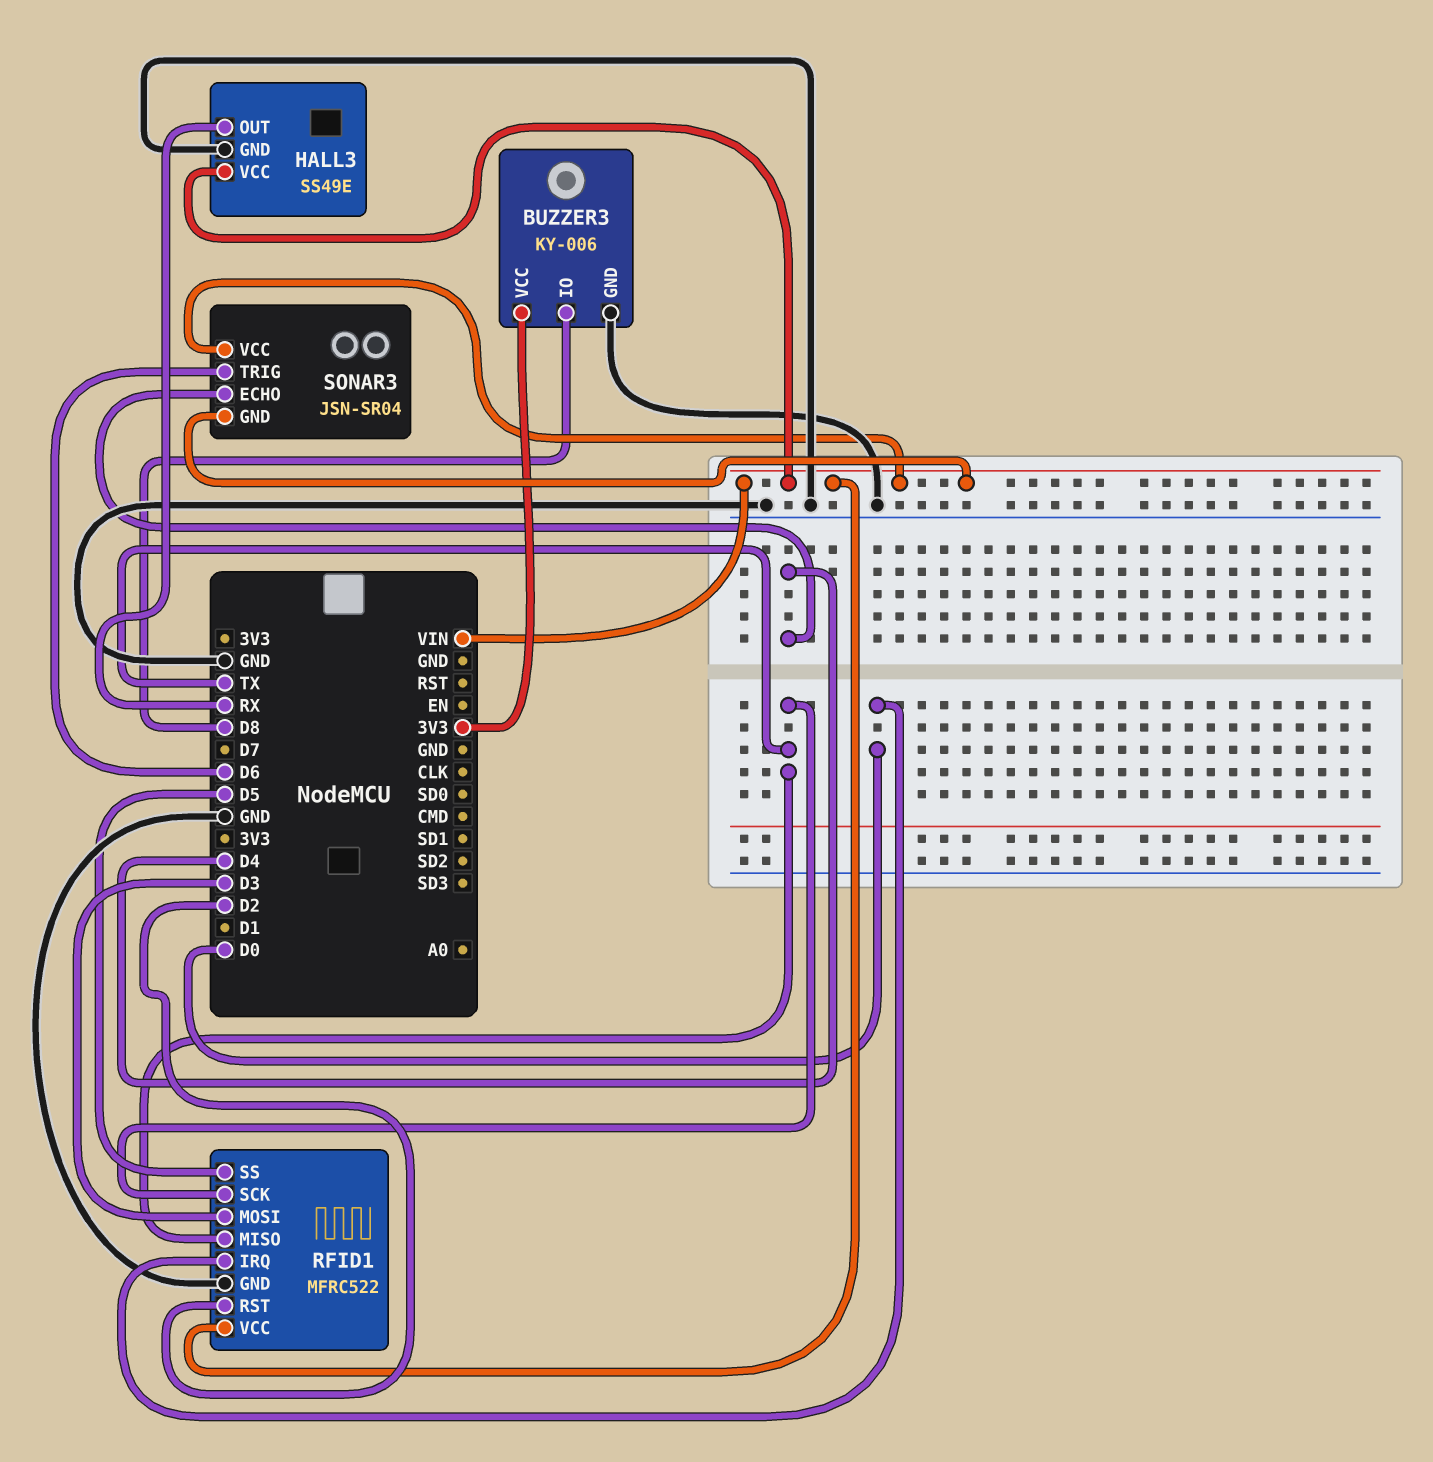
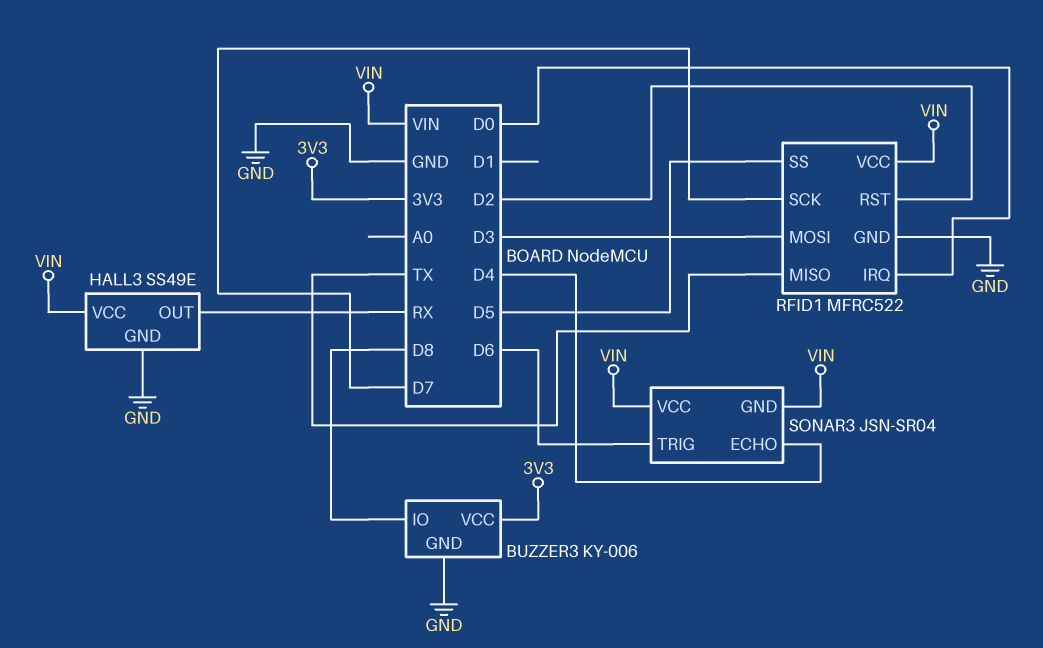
RFID1 pin SCK: TX -> D7

